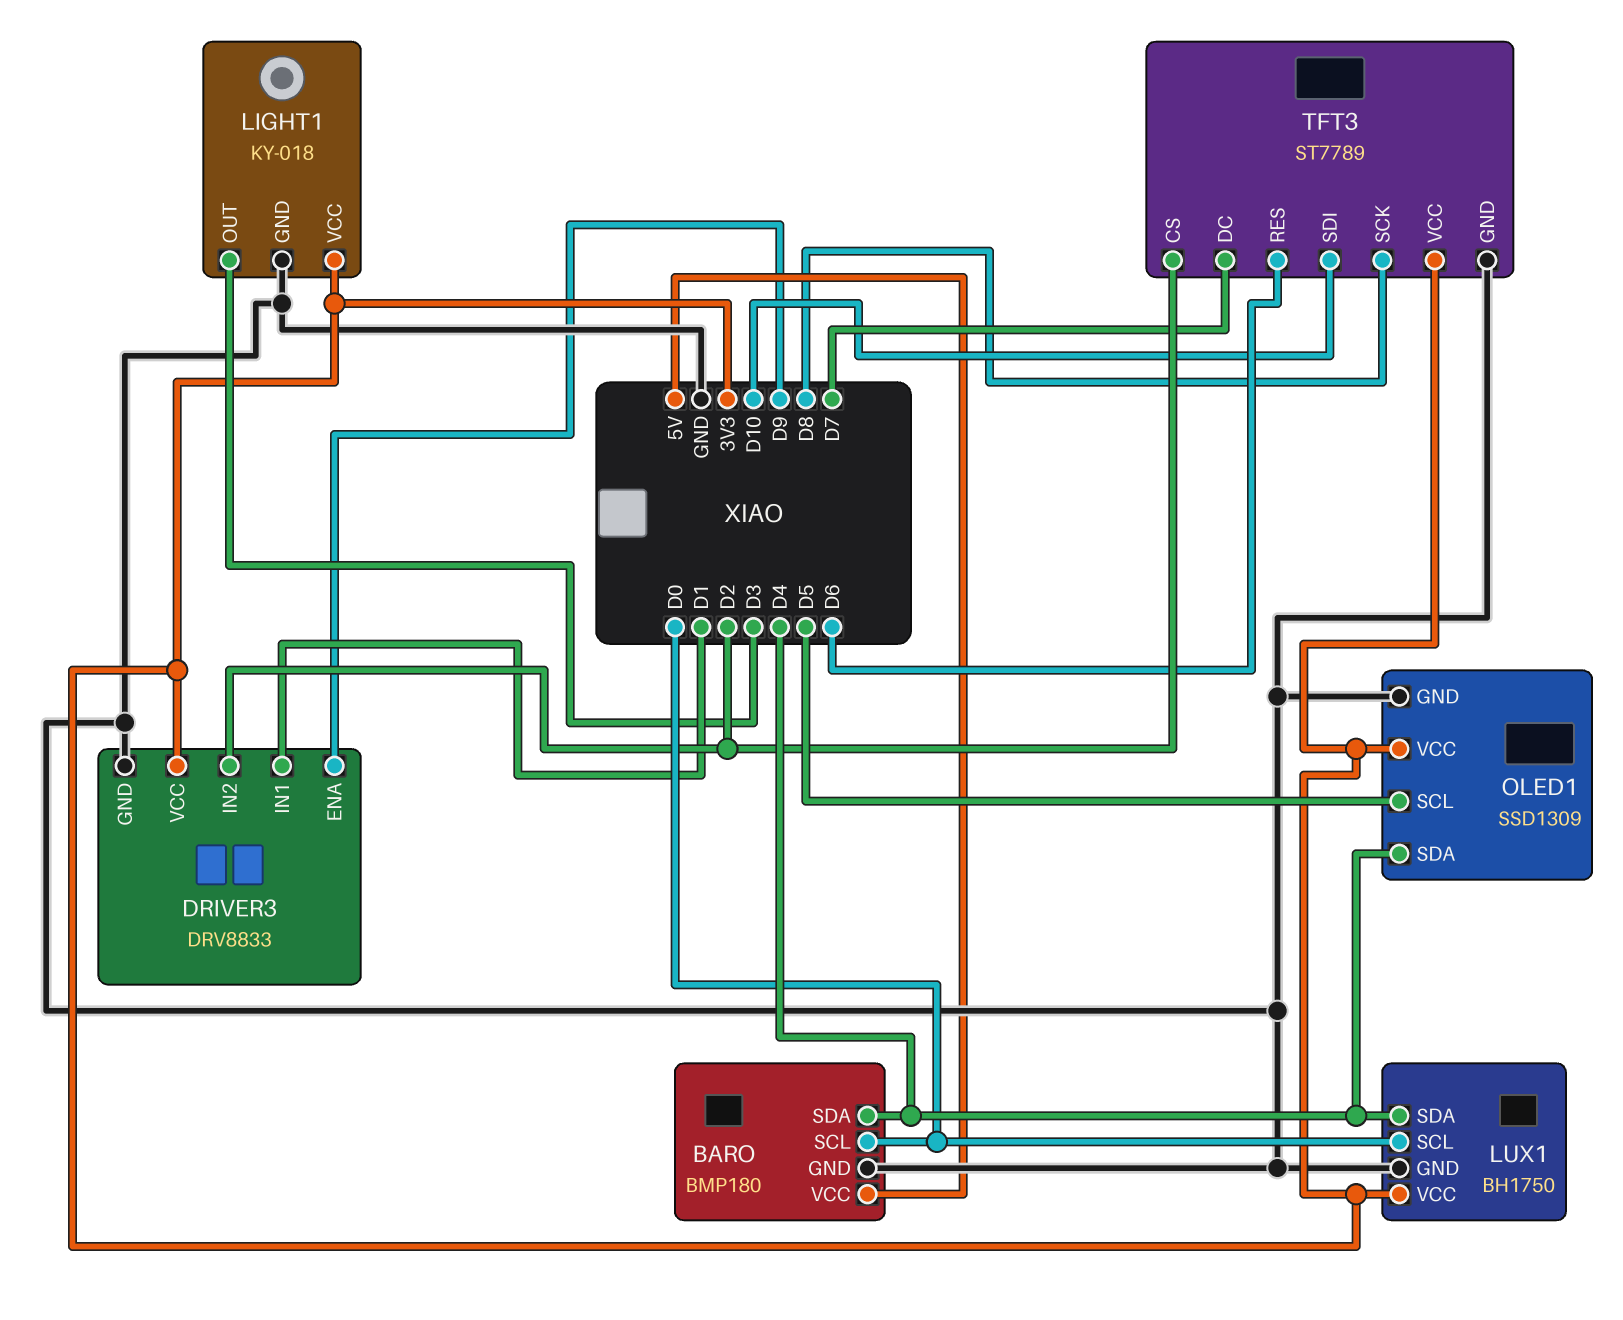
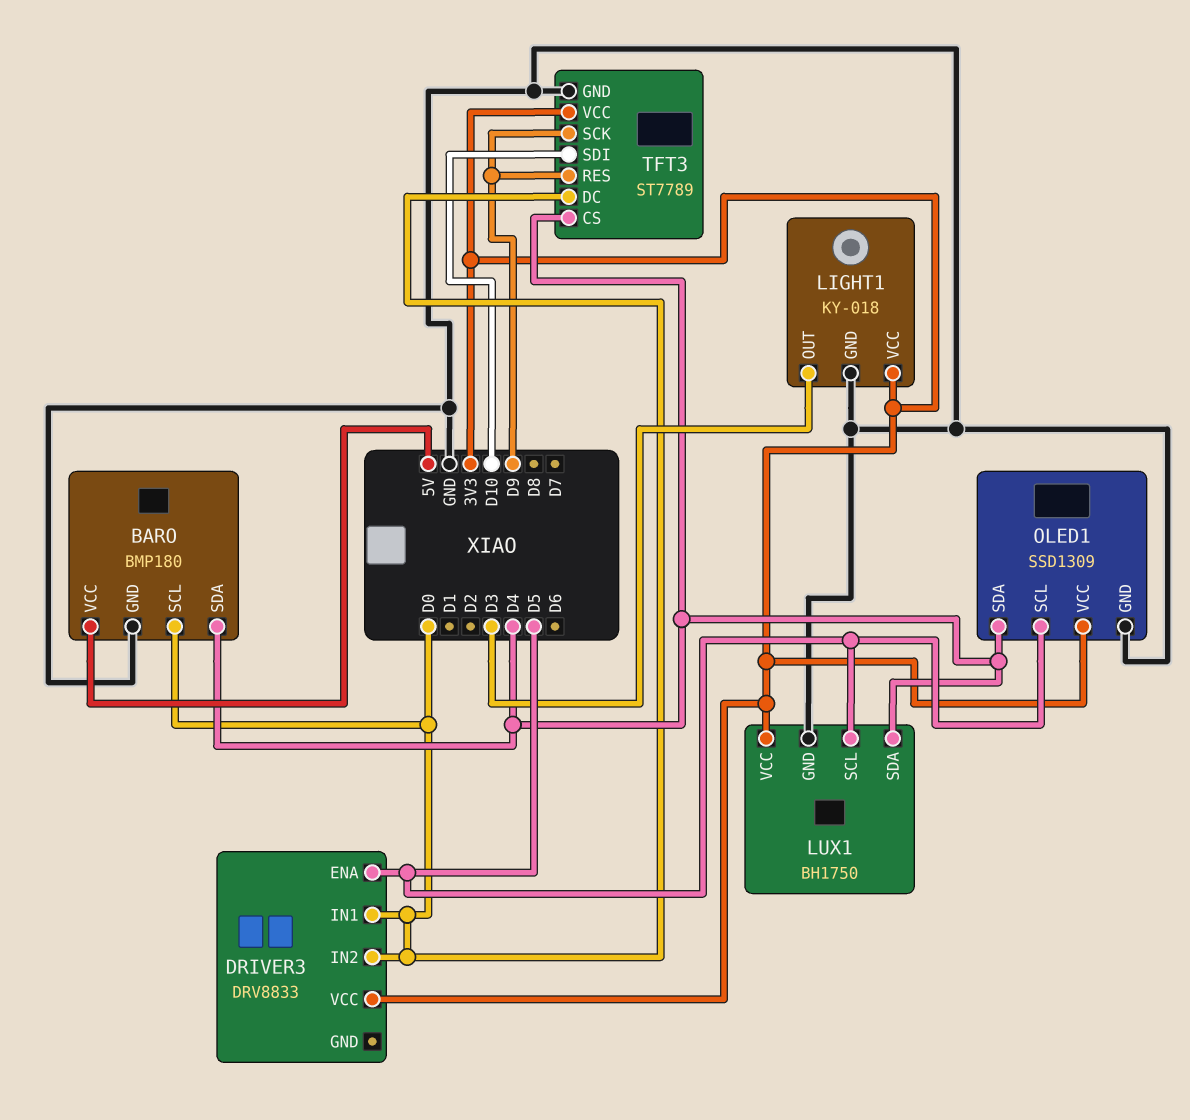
DRIVER3 pin ENA: D9 -> D5
DRIVER3 pin GND: GND -> none
DRIVER3 pin IN1: D1 -> D0
DRIVER3 pin IN2: D2 -> D0
LUX1 pin SCL: D0 -> D5
TFT3 pin CS: D2 -> D4
TFT3 pin DC: D7 -> D0
TFT3 pin RES: D6 -> D9
TFT3 pin SCK: D8 -> D9

